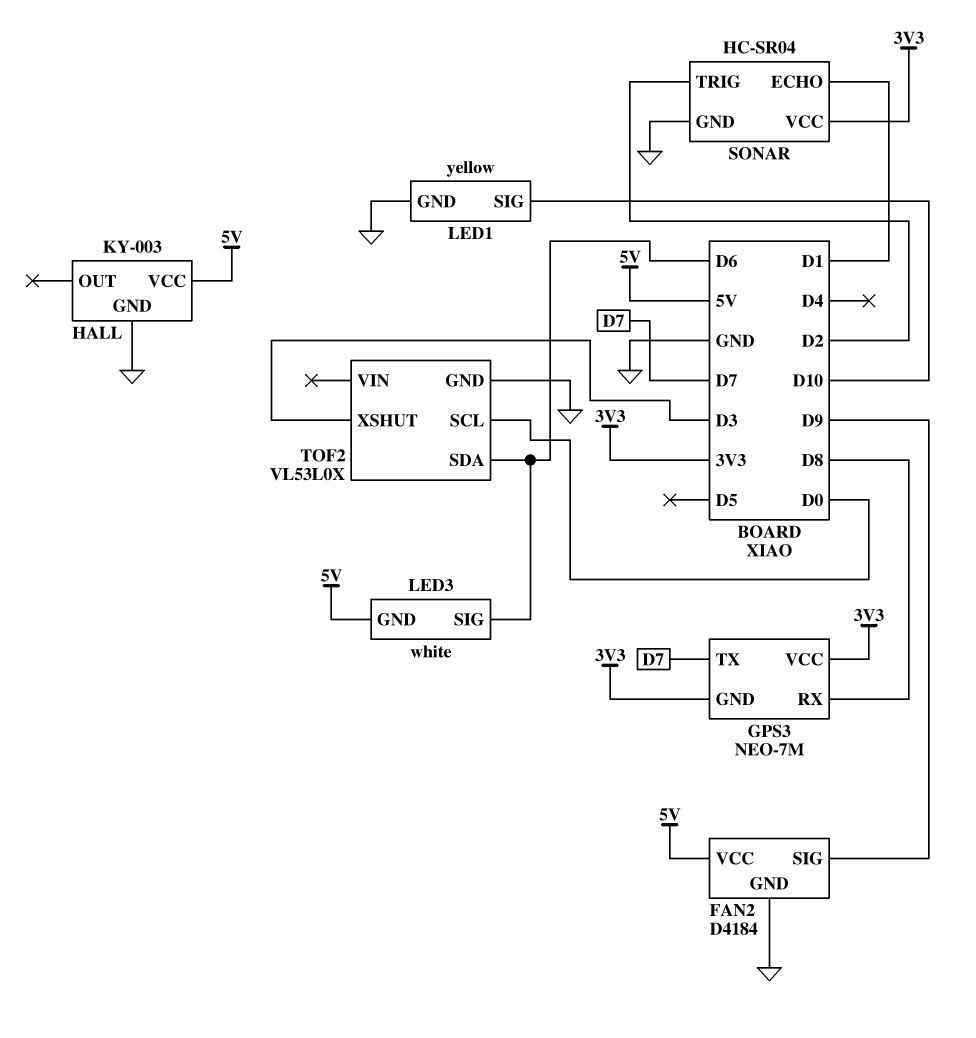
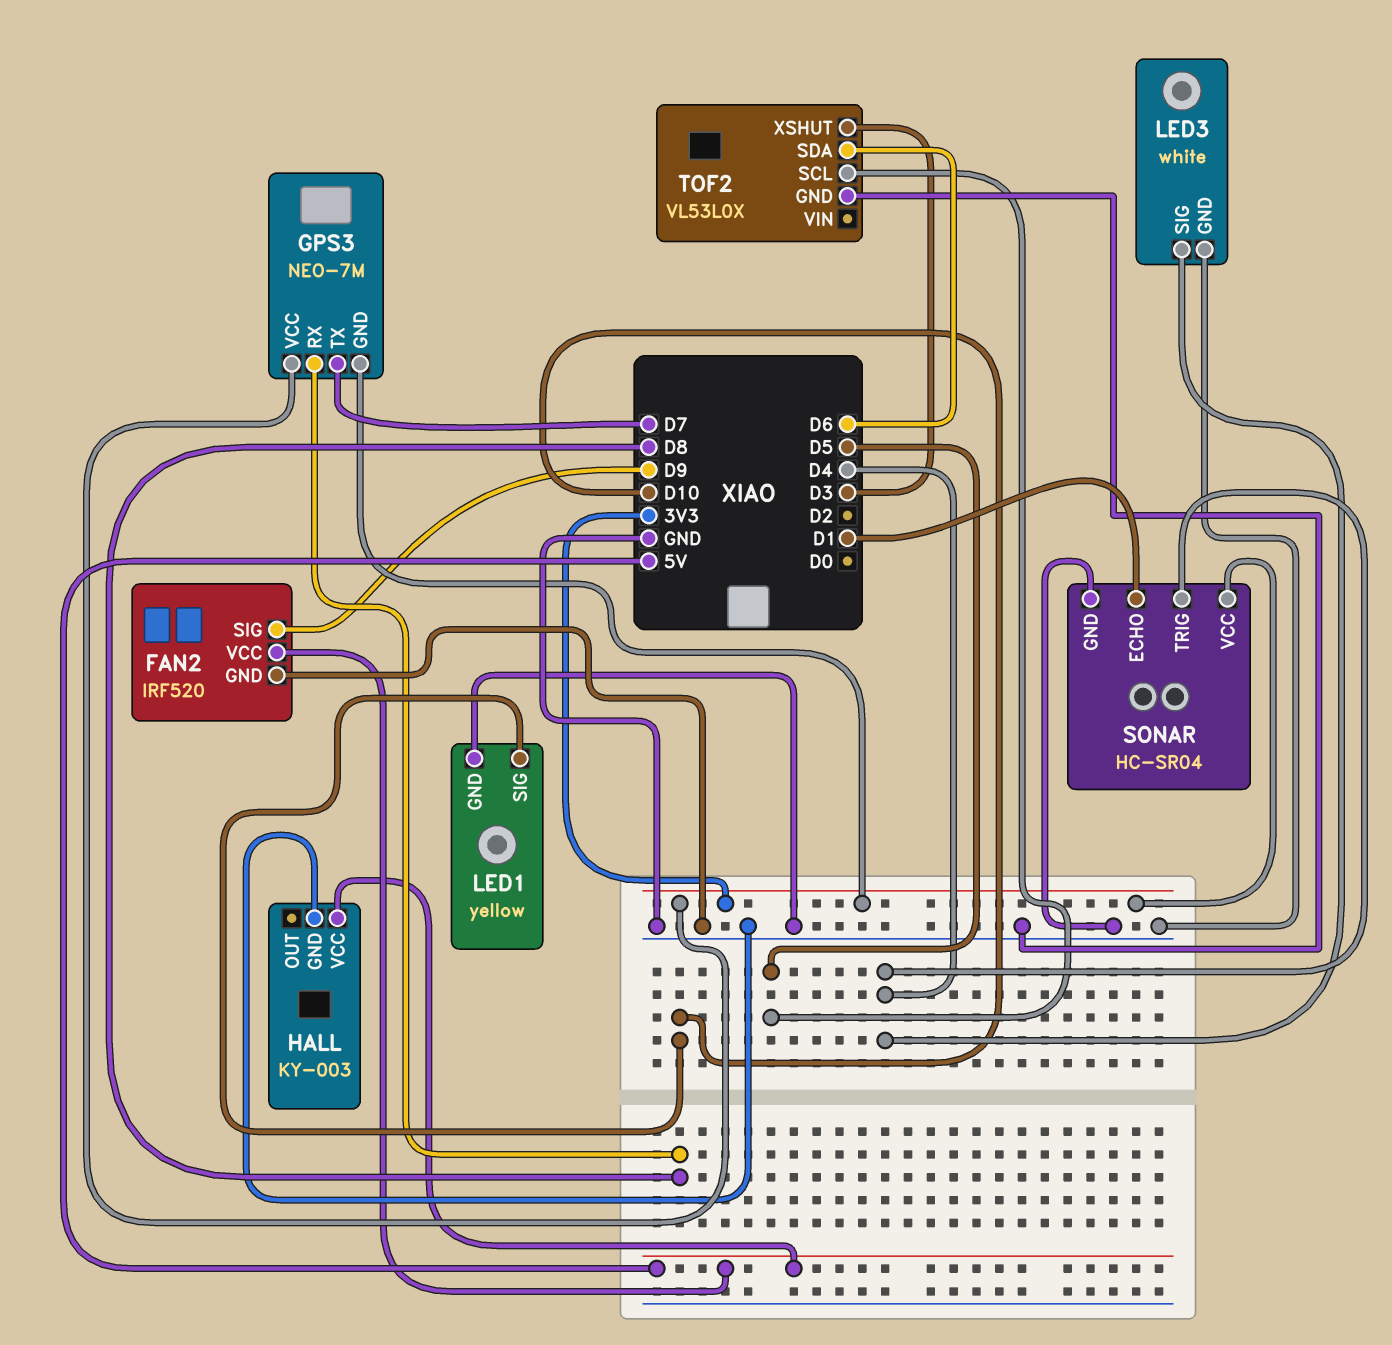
FAN2: D4184 -> IRF520
LED3 pin GND: 5V -> GND
LED3 pin SIG: D6 -> D4
SONAR pin TRIG: D2 -> D4
TOF2 pin SCL: D0 -> D5

